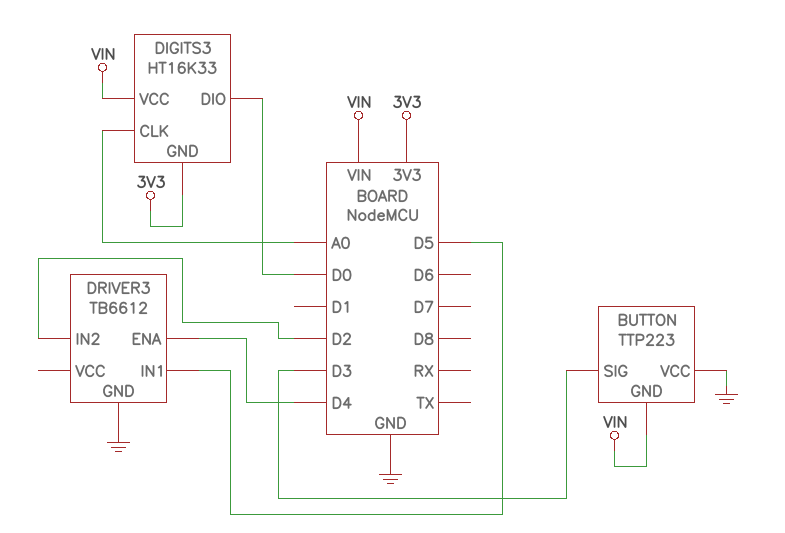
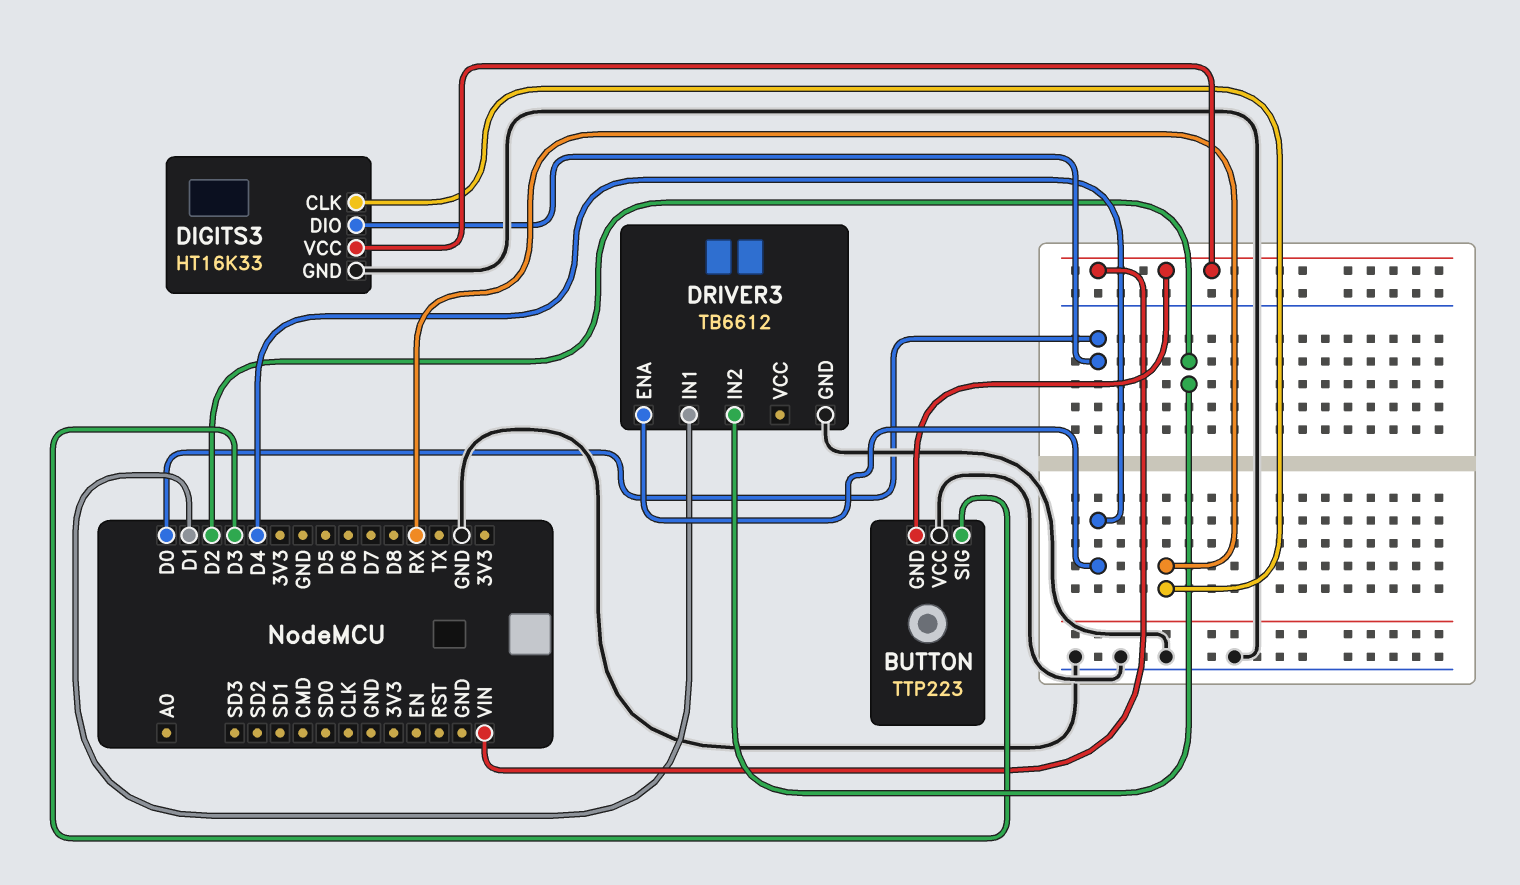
DIGITS3 pin CLK: A0 -> RX
DIGITS3 pin GND: 3V3 -> GND
DRIVER3 pin IN1: D5 -> D1

